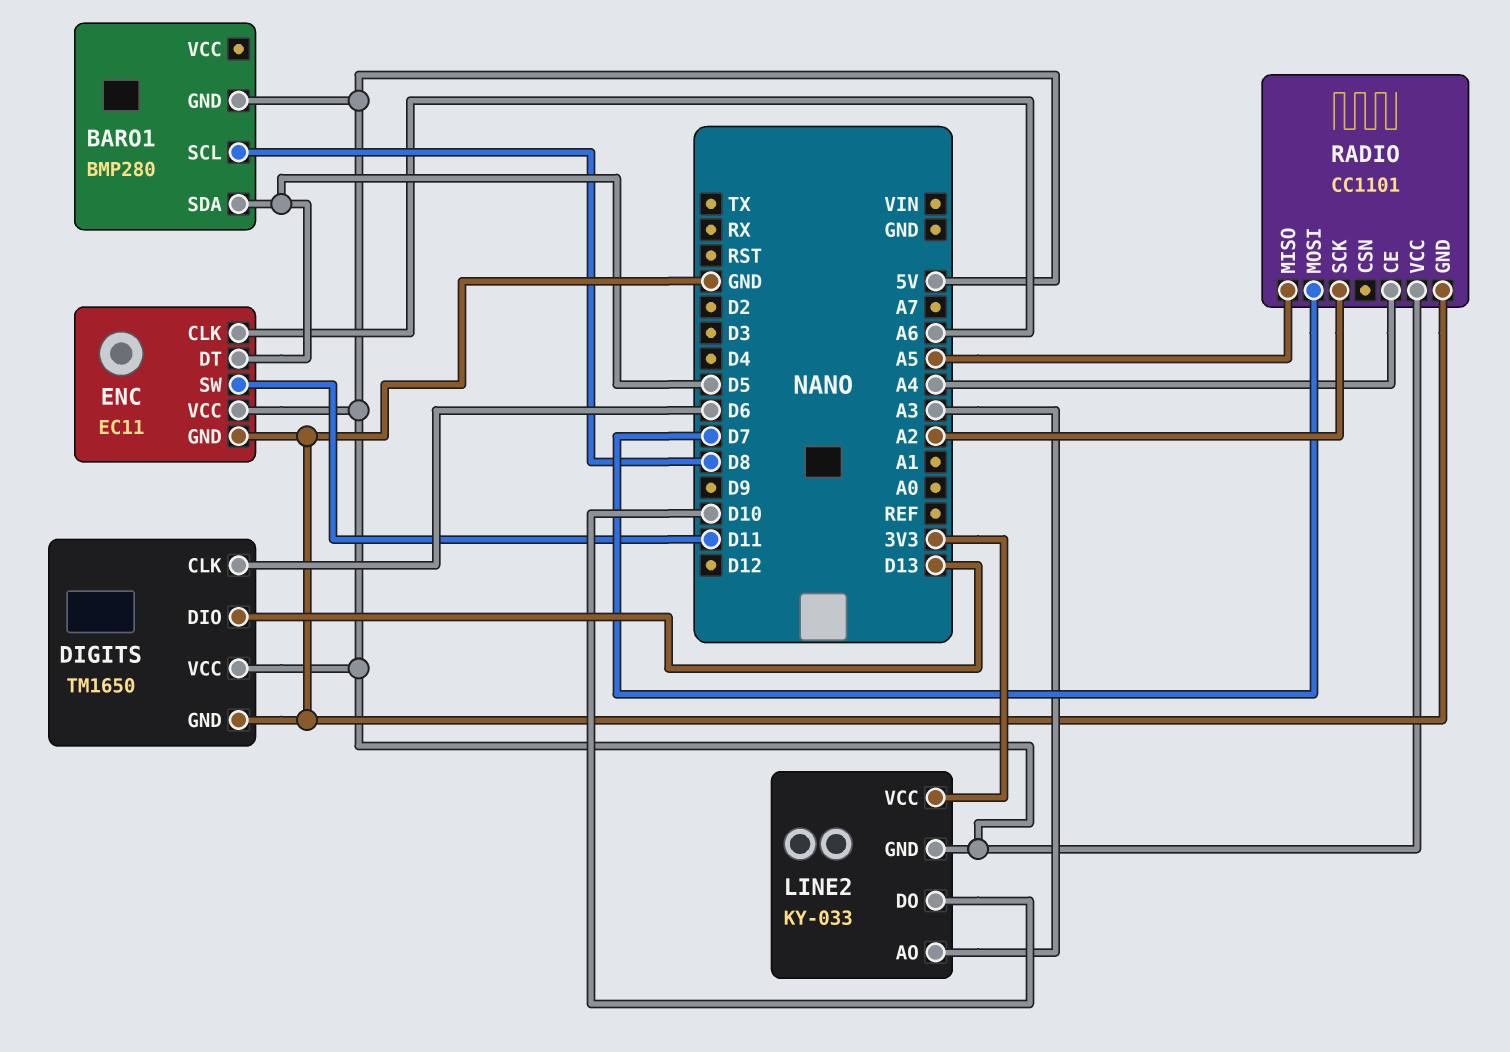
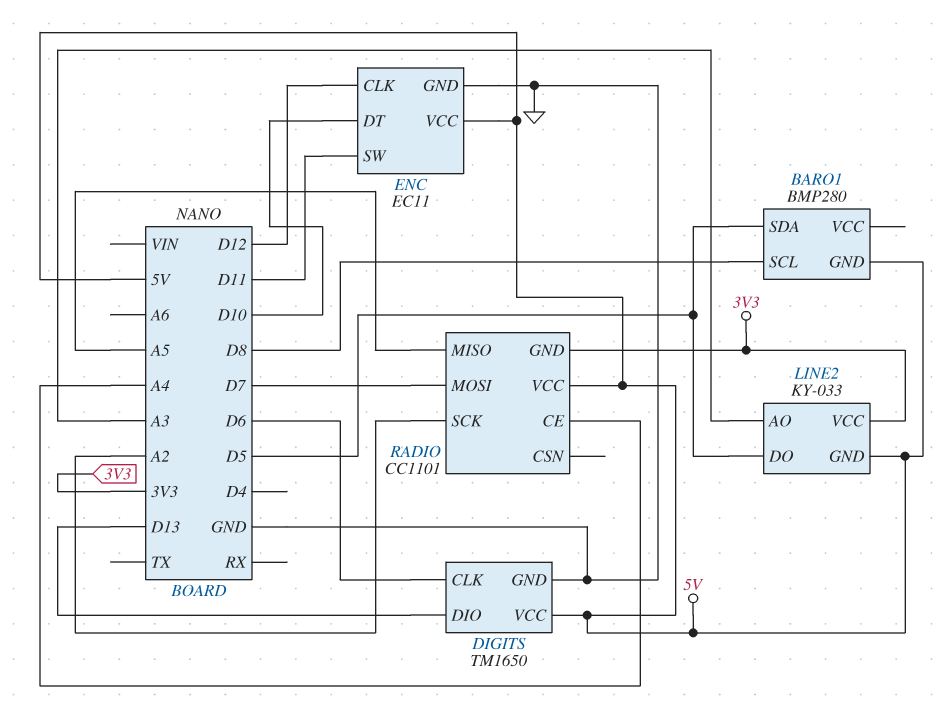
ENC pin CLK: A6 -> D12
ENC pin DT: D5 -> D10
LINE2 pin DO: D10 -> D5
RADIO pin GND: GND -> 3V3

